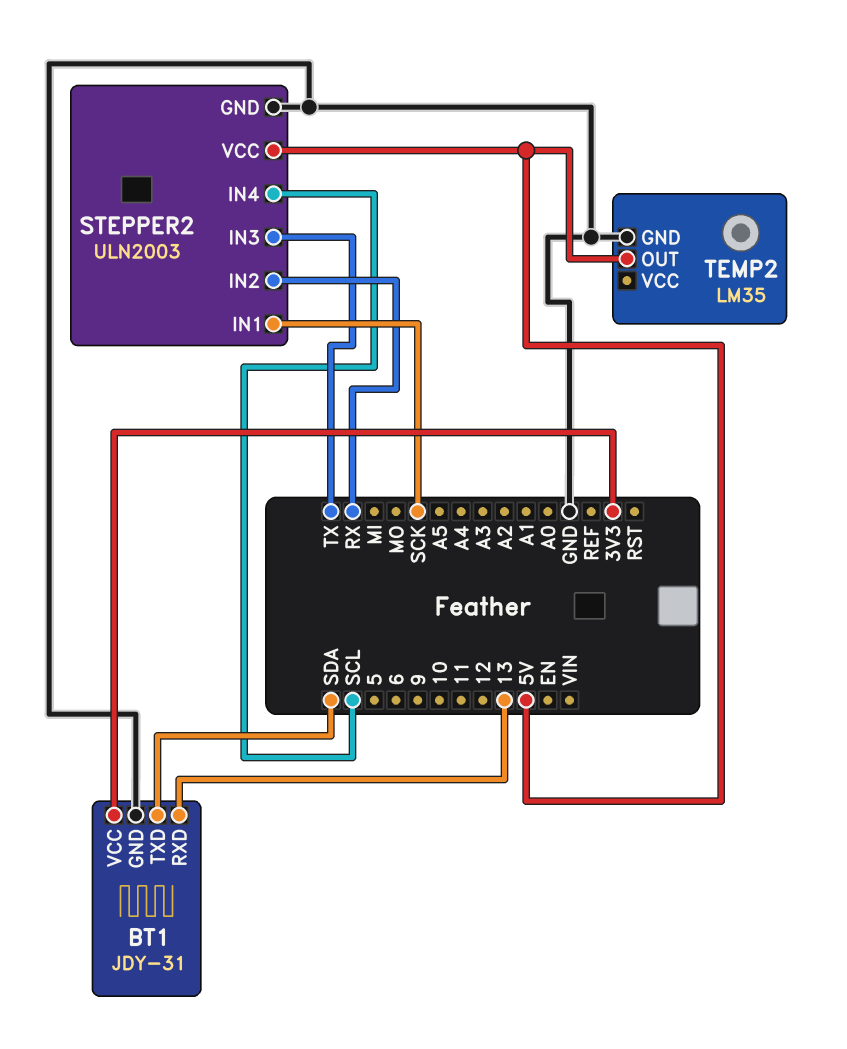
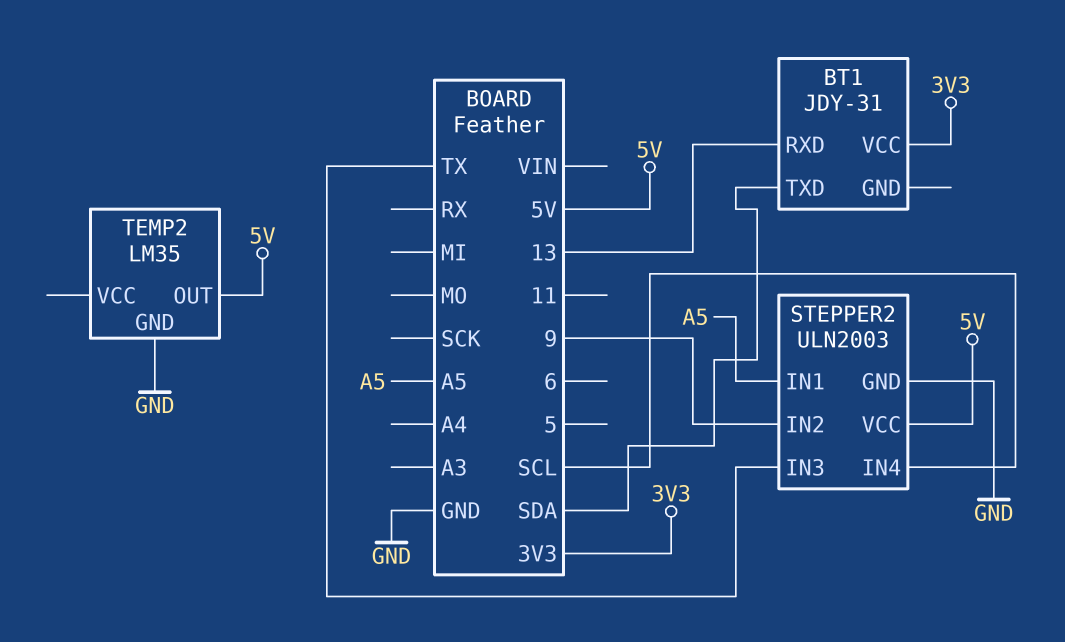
BT1 pin GND: GND -> none
STEPPER2 pin IN1: SCK -> A5
STEPPER2 pin IN2: RX -> 9

